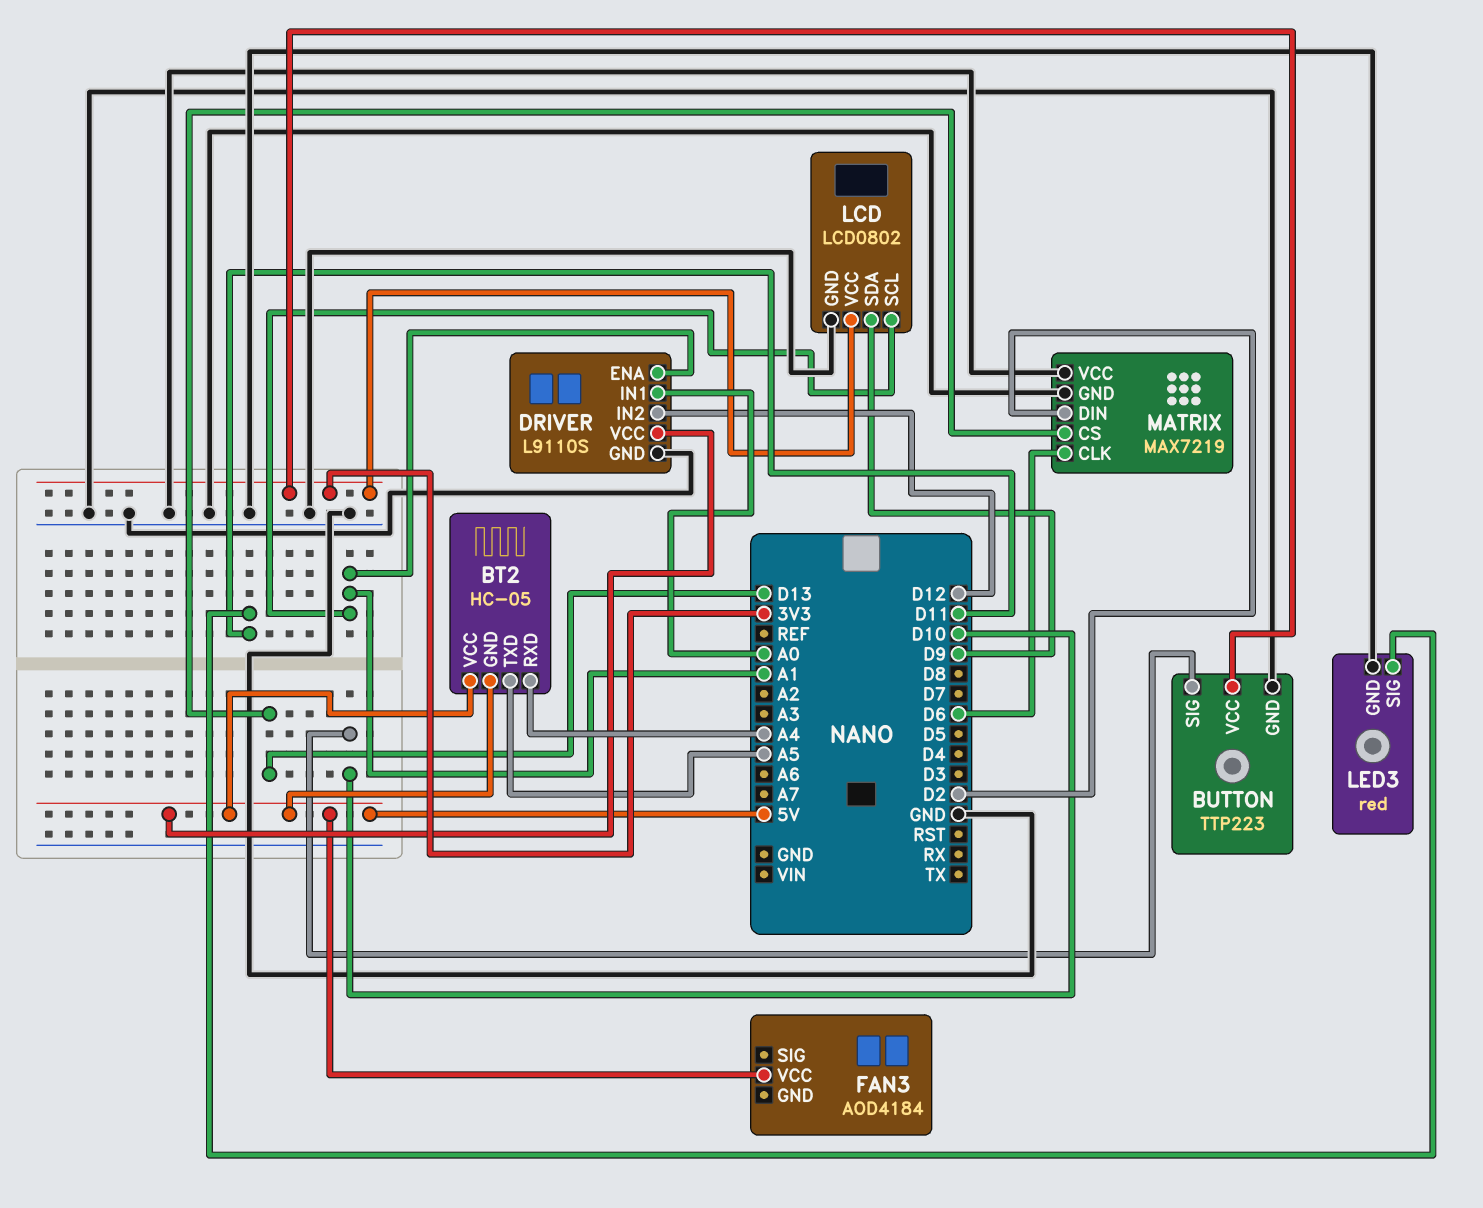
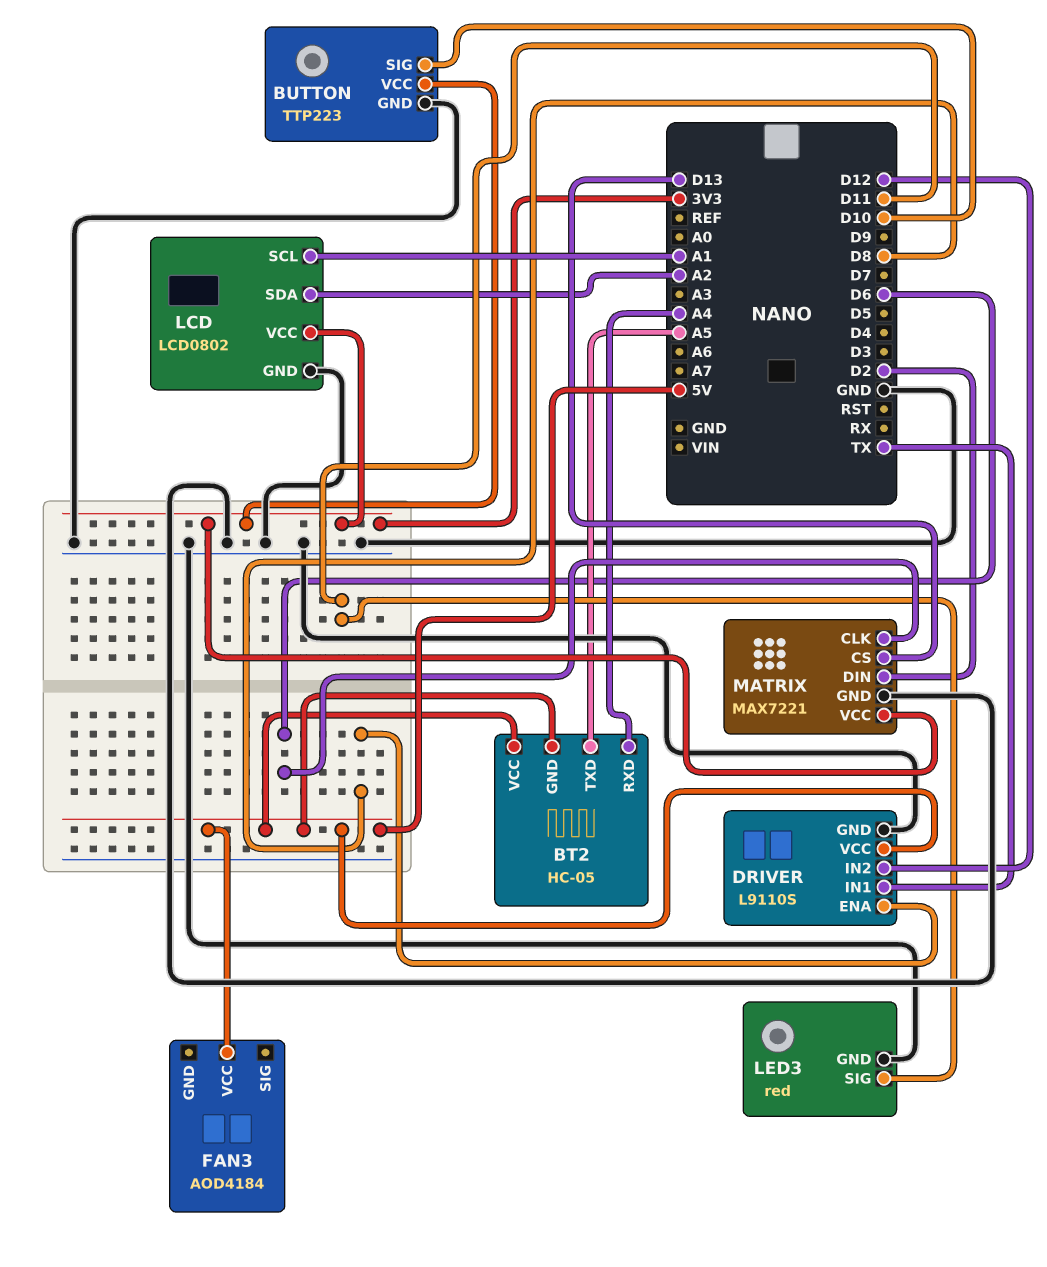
DRIVER pin ENA: A1 -> D8
DRIVER pin IN1: A0 -> TX
LCD pin SDA: D9 -> A2
MATRIX: MAX7219 -> MAX7221
MATRIX pin VCC: GND -> 3V3

